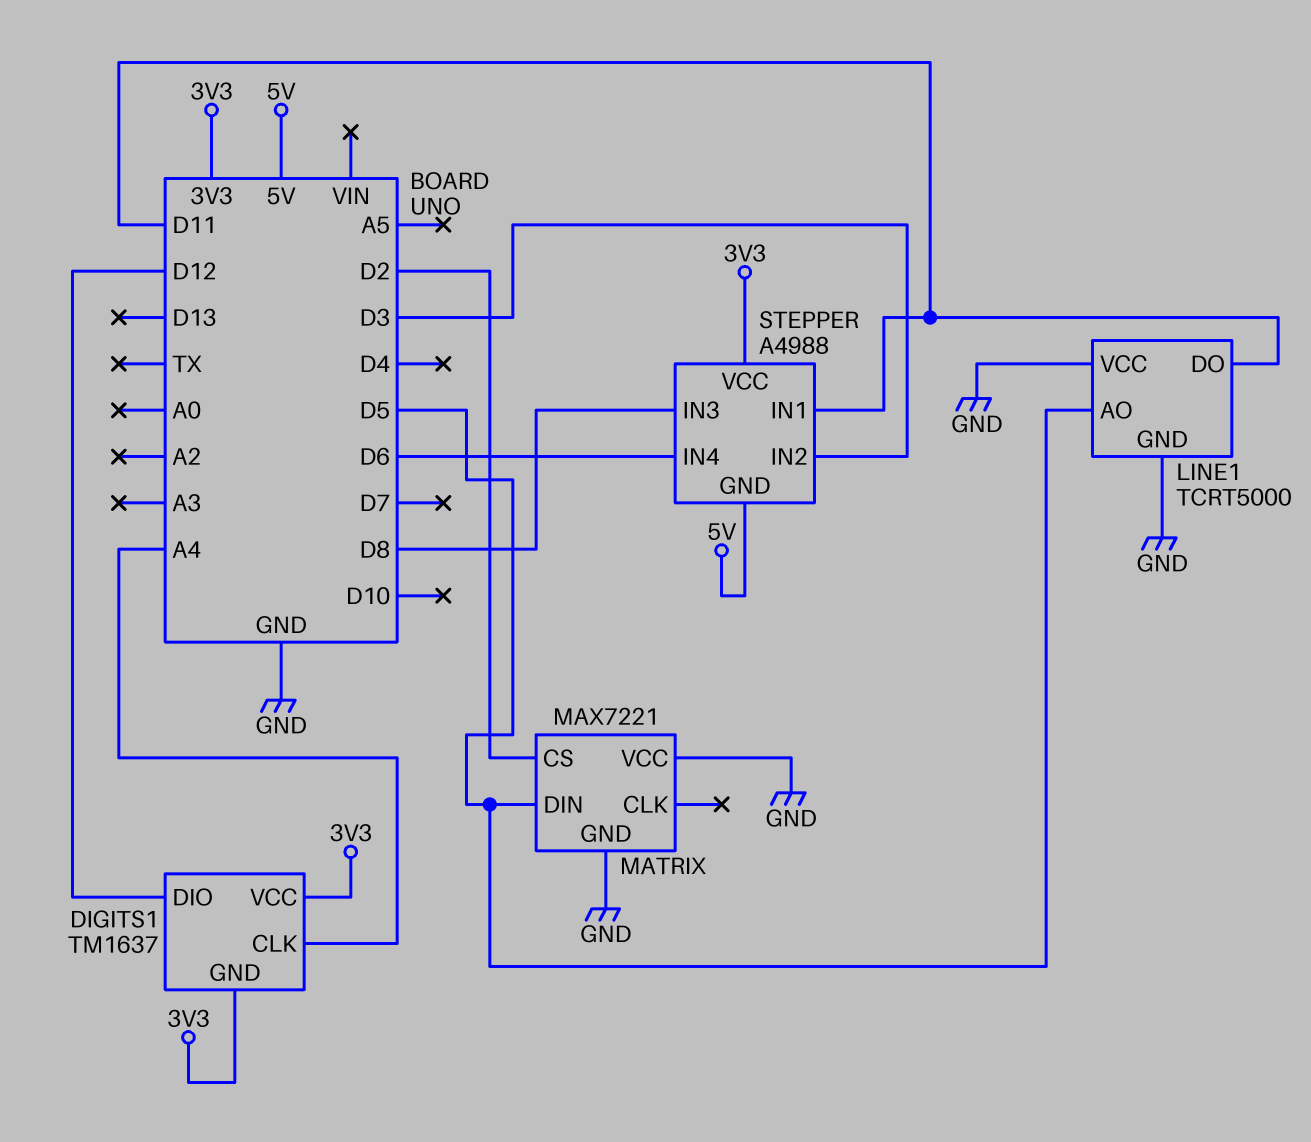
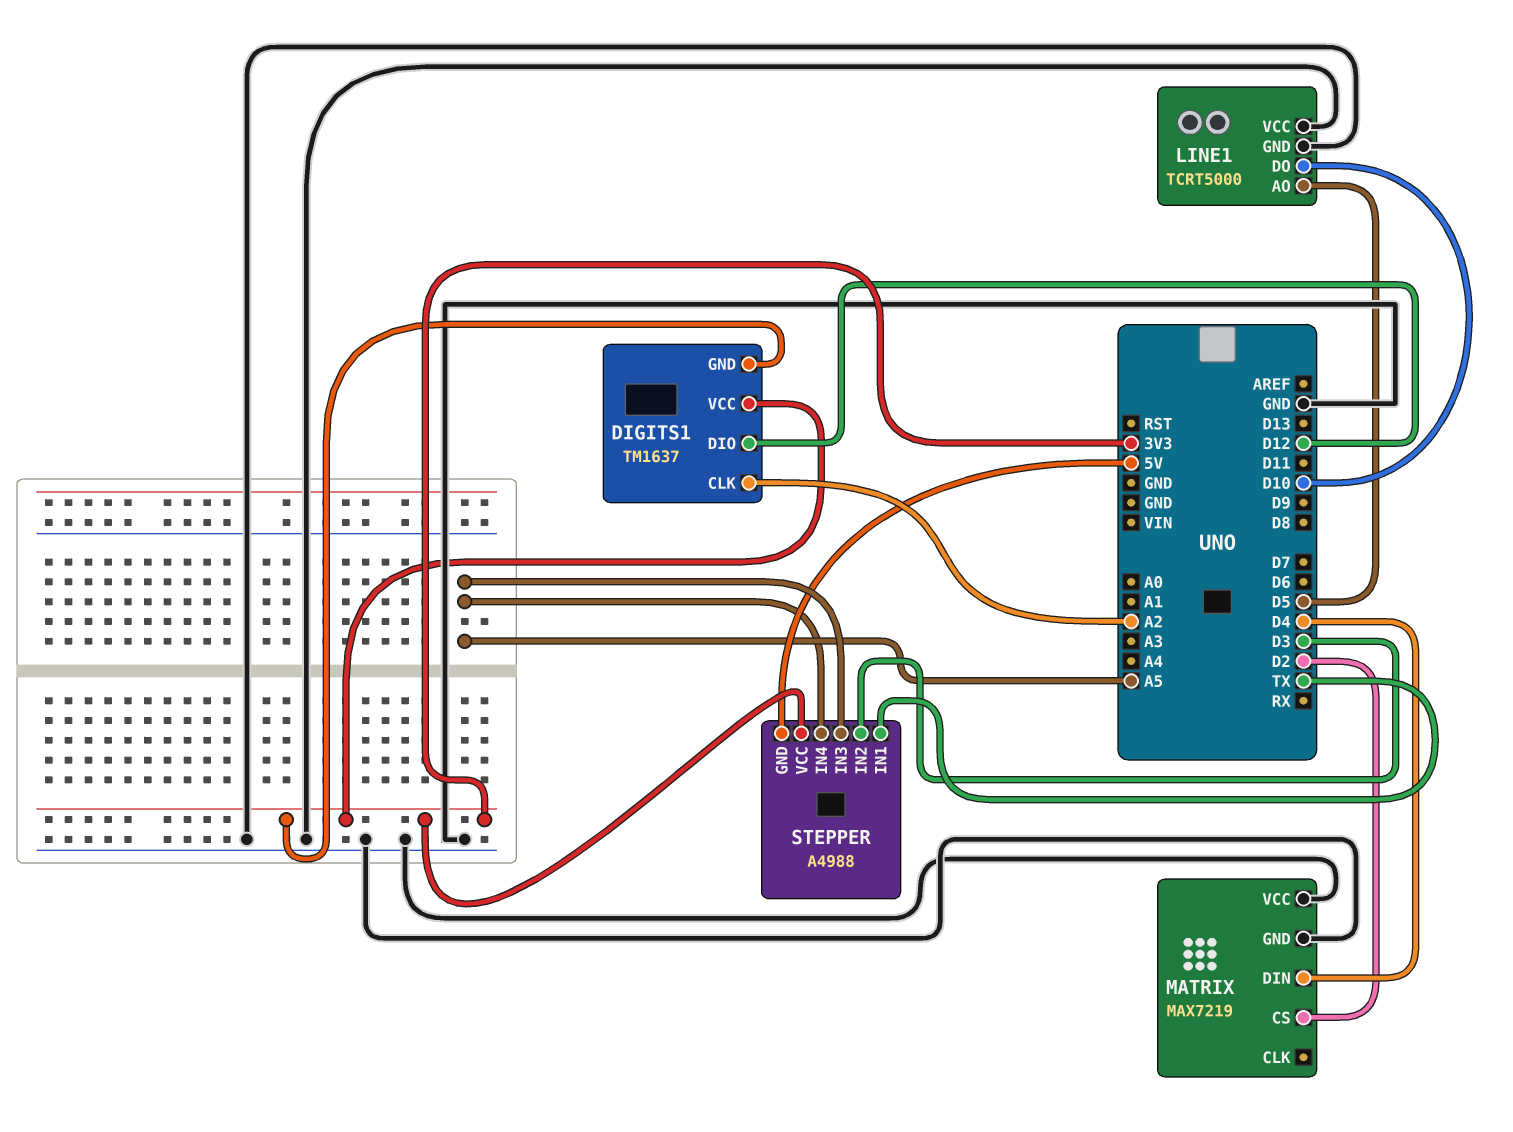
DIGITS1 pin CLK: A4 -> A2
LINE1 pin DO: D11 -> D10
MATRIX: MAX7221 -> MAX7219
MATRIX pin DIN: D5 -> D4
STEPPER pin IN1: D11 -> TX
STEPPER pin IN3: D8 -> A5
STEPPER pin IN4: D6 -> A5

